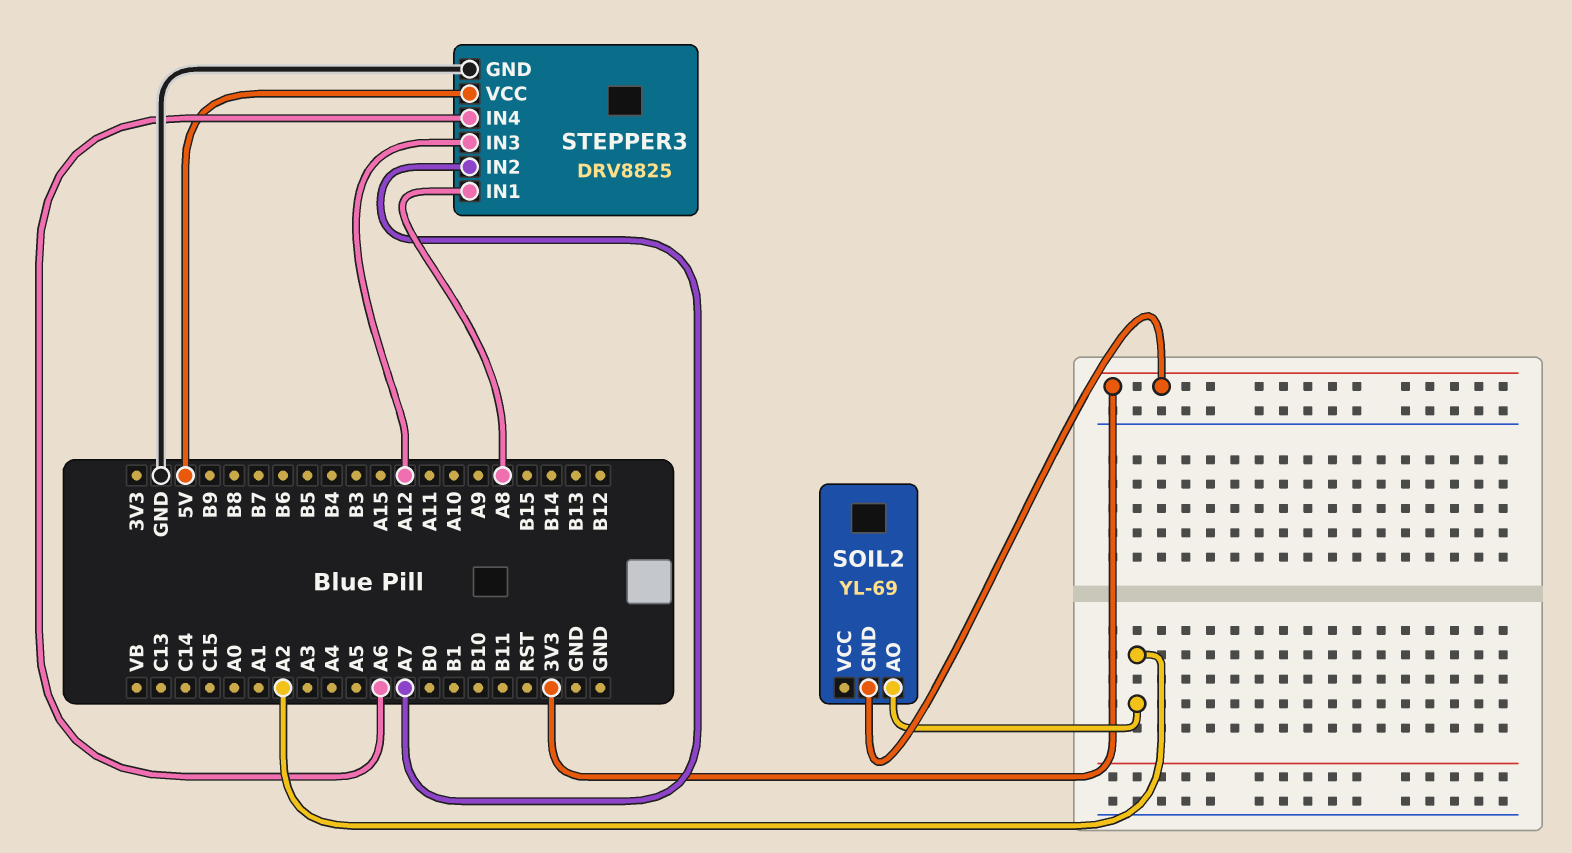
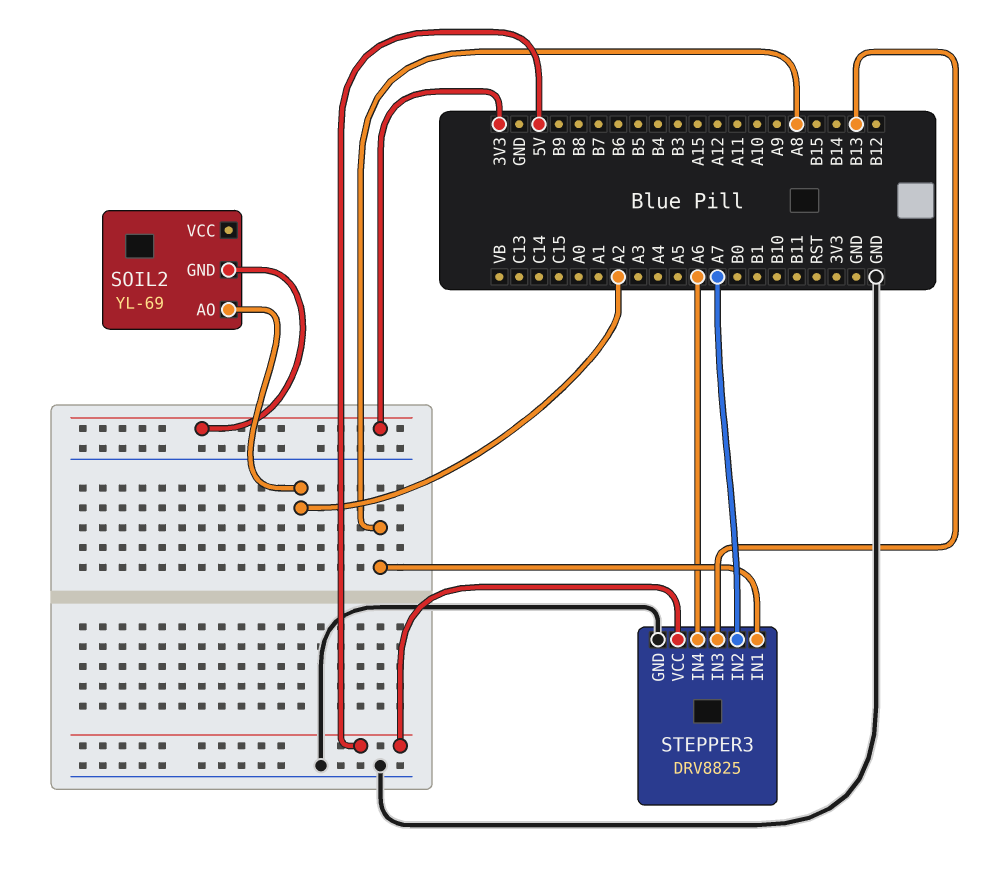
STEPPER3 pin IN3: A12 -> B13

